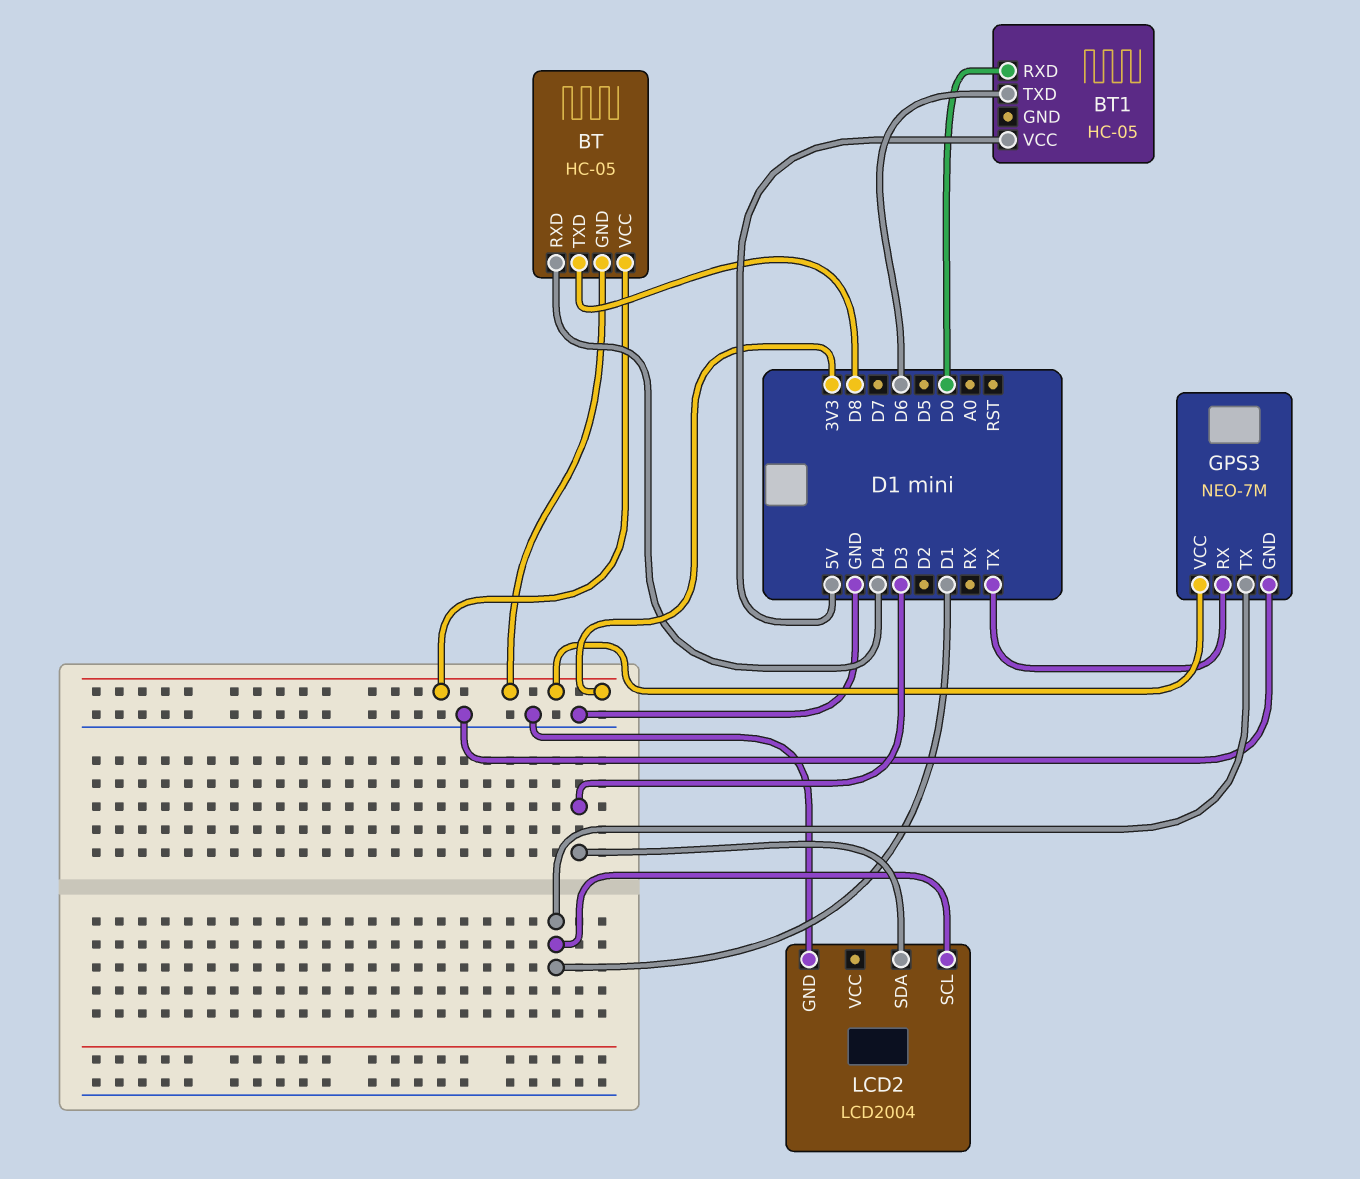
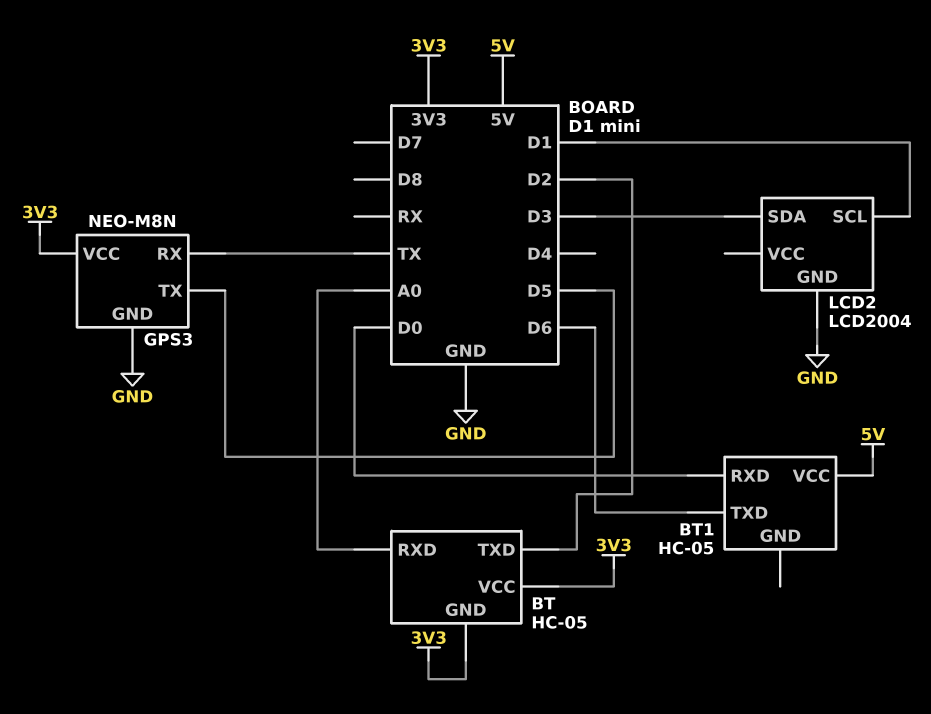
BT pin RXD: D4 -> A0
BT pin TXD: D8 -> D2
GPS3: NEO-7M -> NEO-M8N
GPS3 pin TX: D1 -> D5

